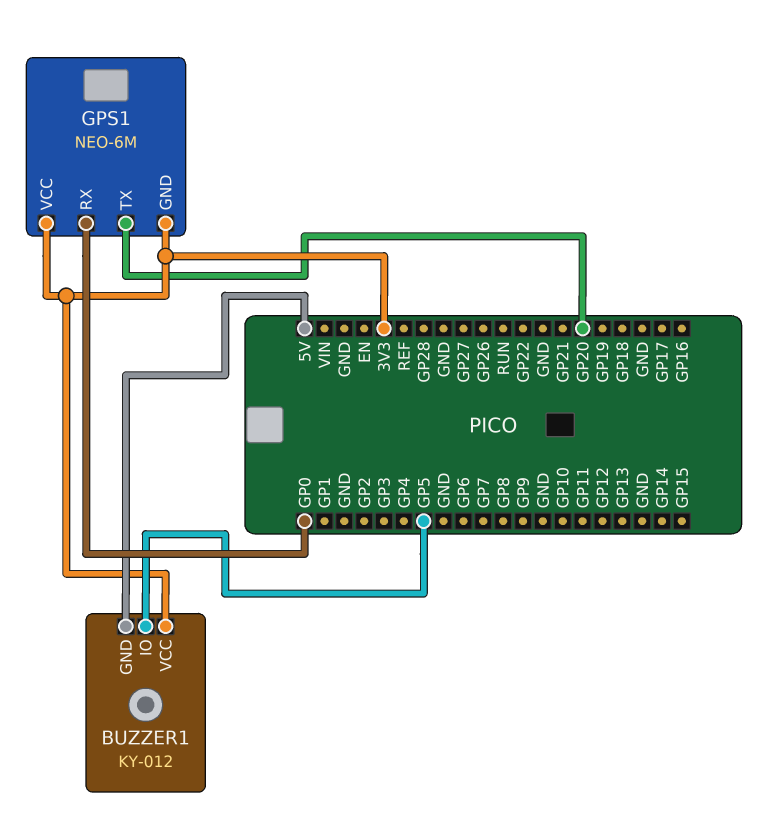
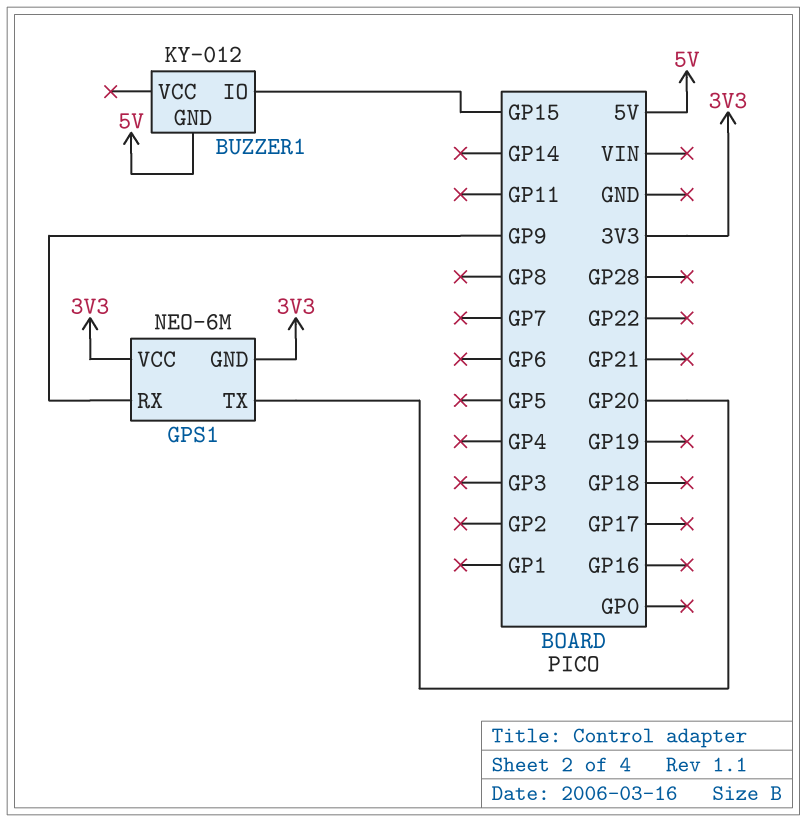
BUZZER1 pin IO: GP5 -> GP15
BUZZER1 pin VCC: 3V3 -> none
GPS1 pin RX: GP0 -> GP9

